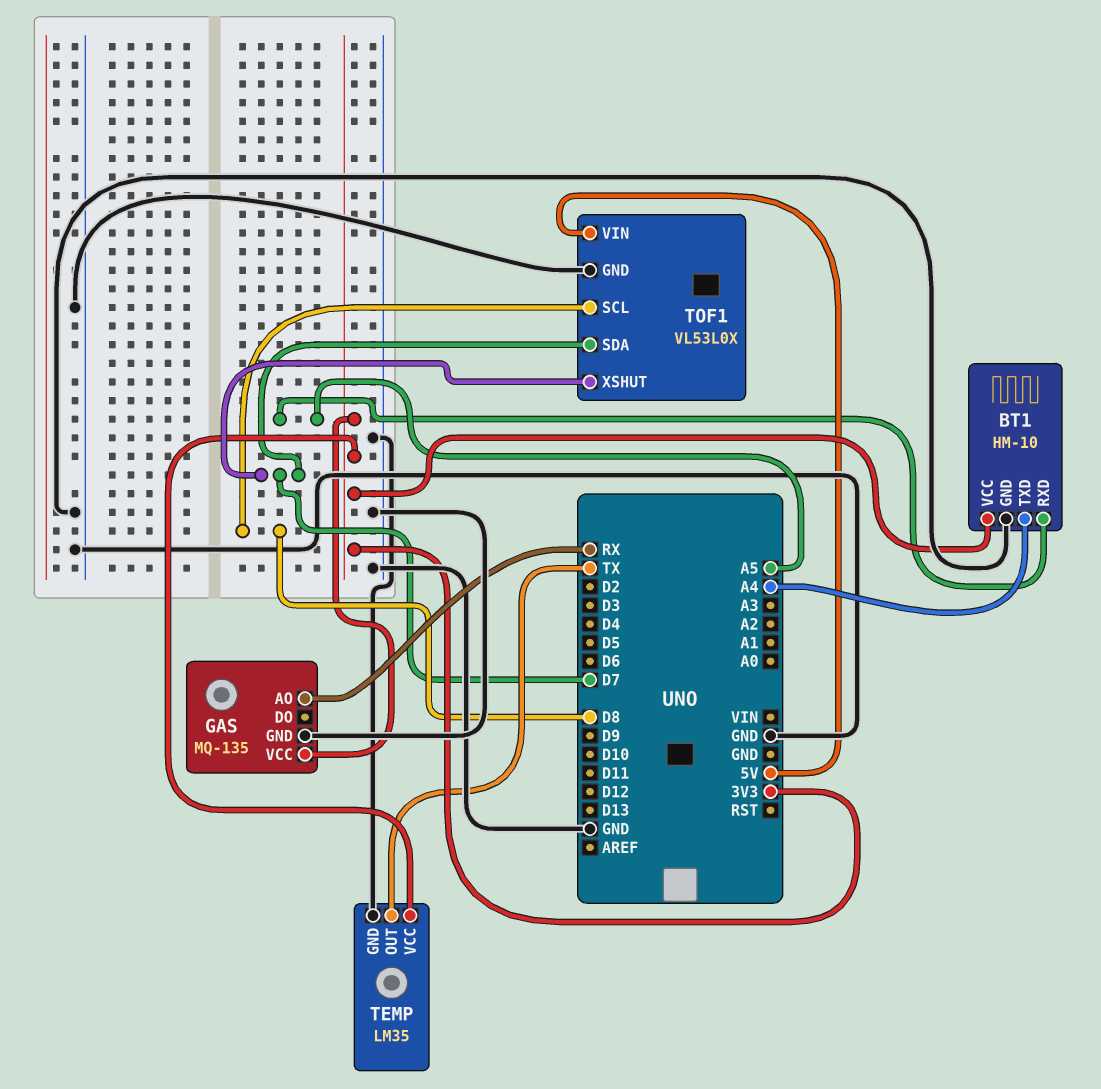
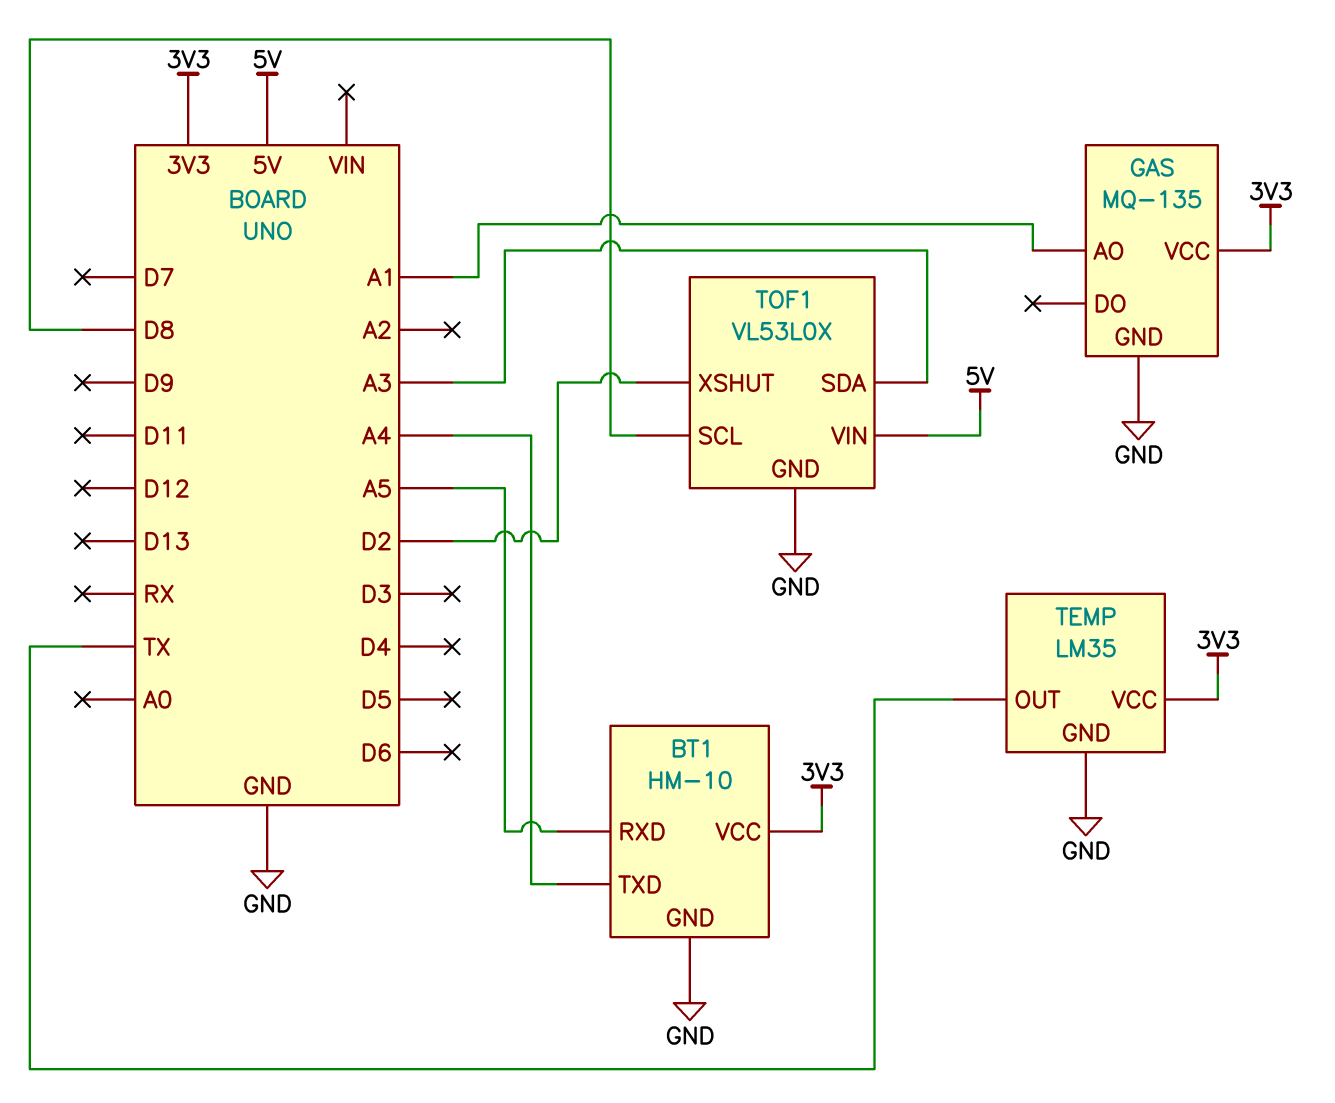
GAS pin AO: RX -> A1
TOF1 pin SDA: D7 -> A3
TOF1 pin XSHUT: D7 -> D2

